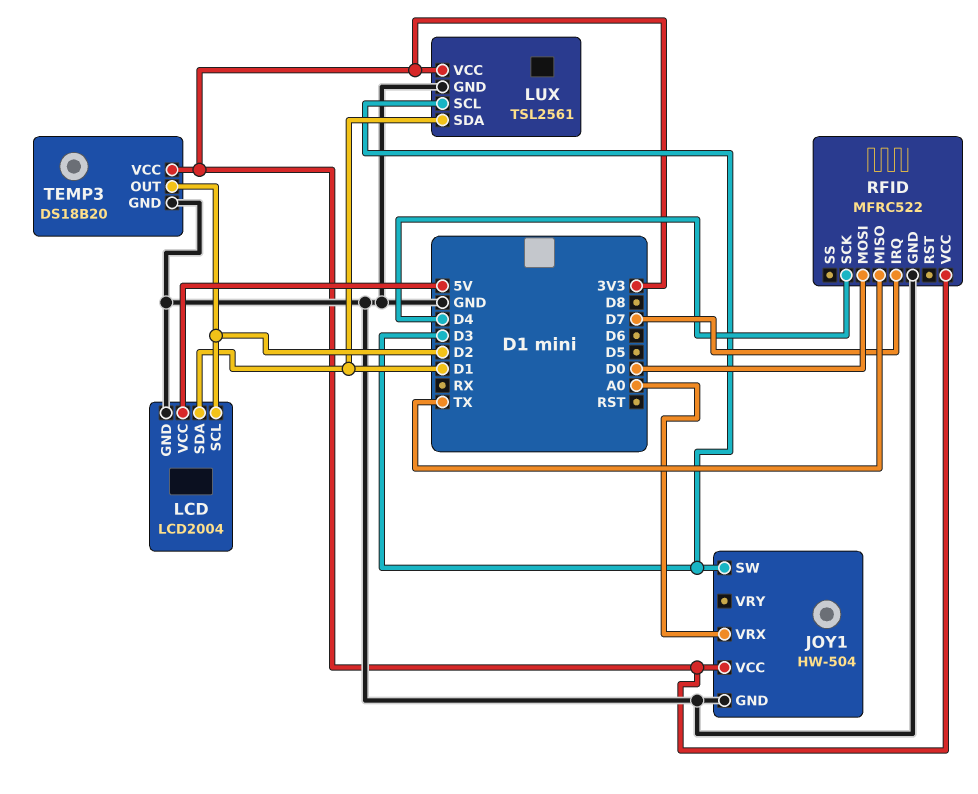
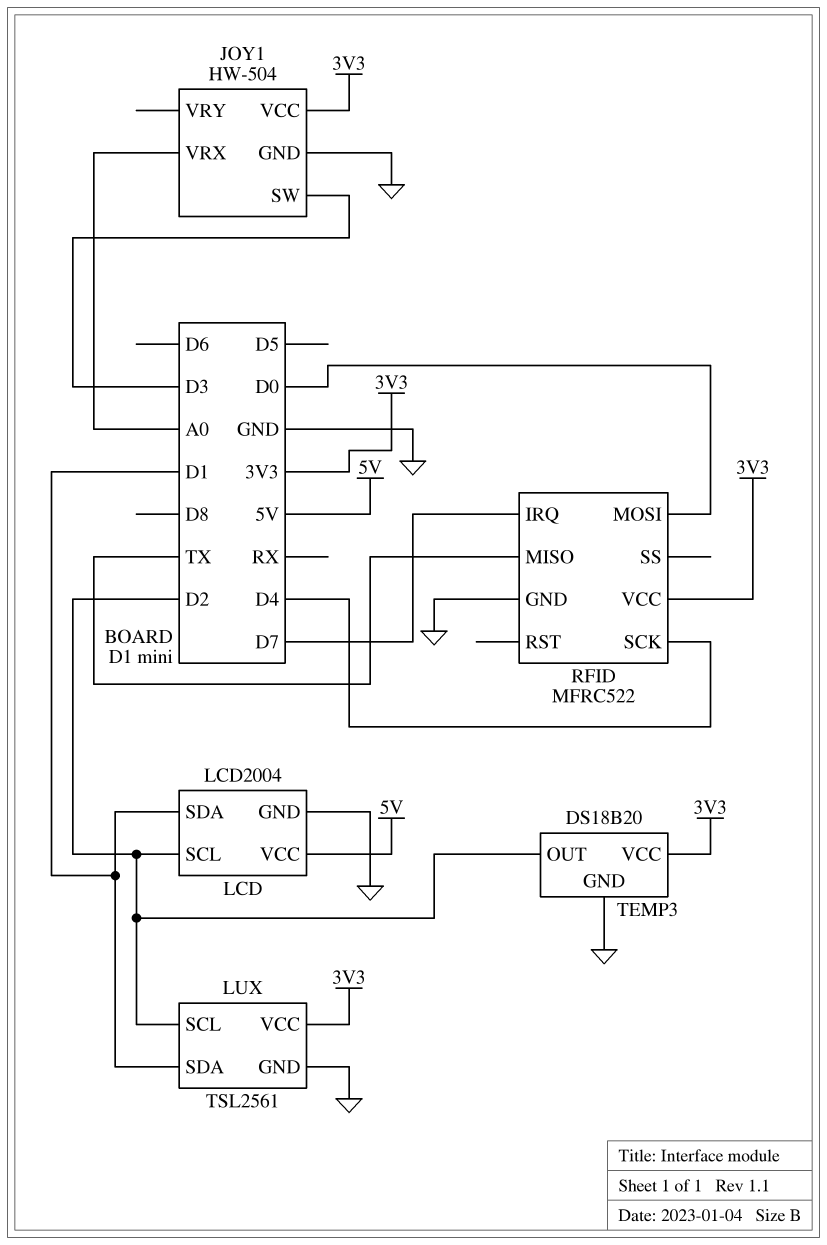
LUX pin SCL: D3 -> D2

